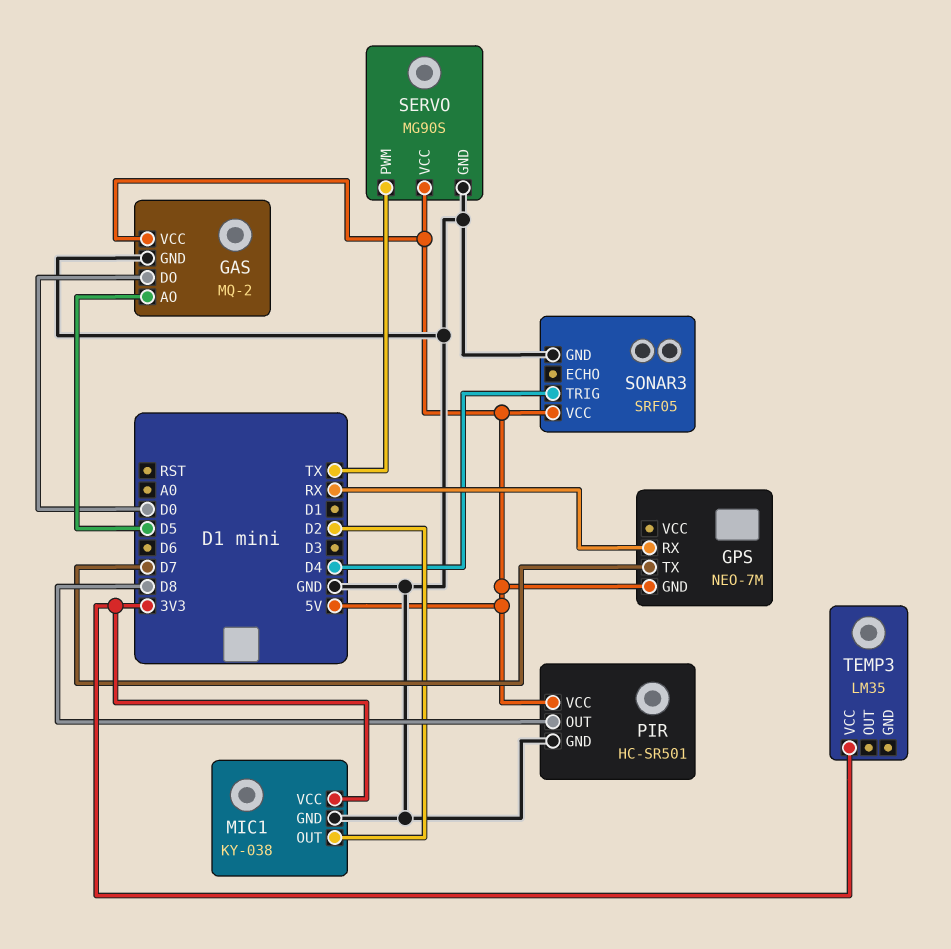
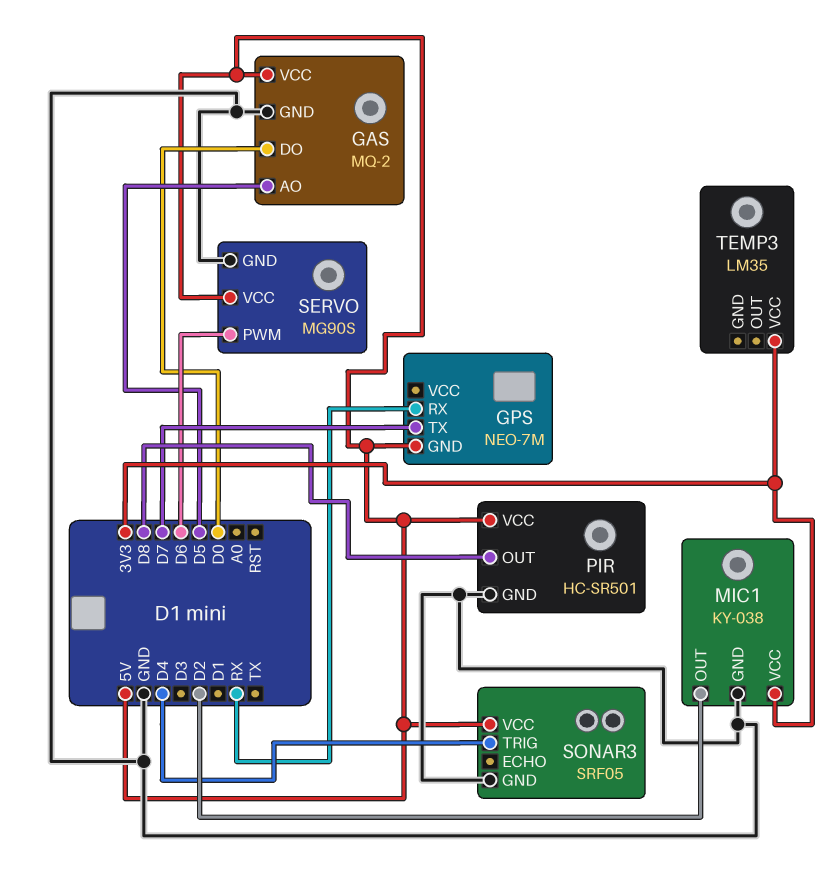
SERVO pin PWM: TX -> D6

